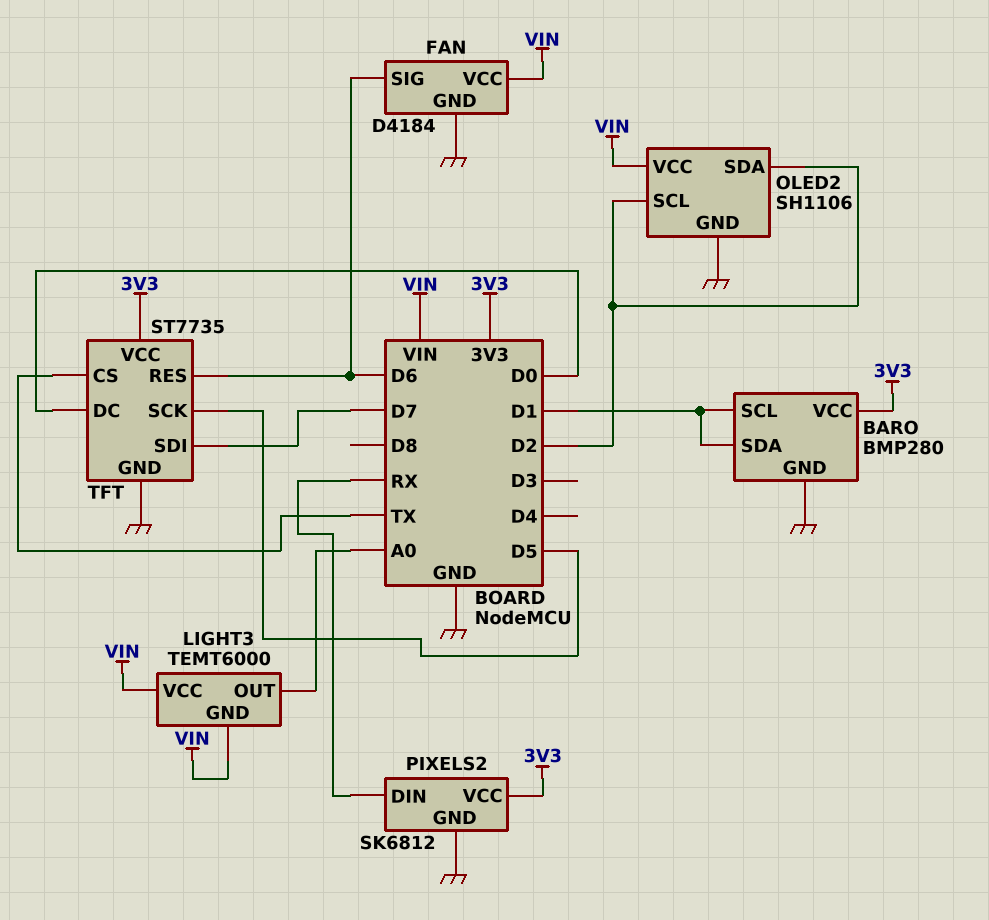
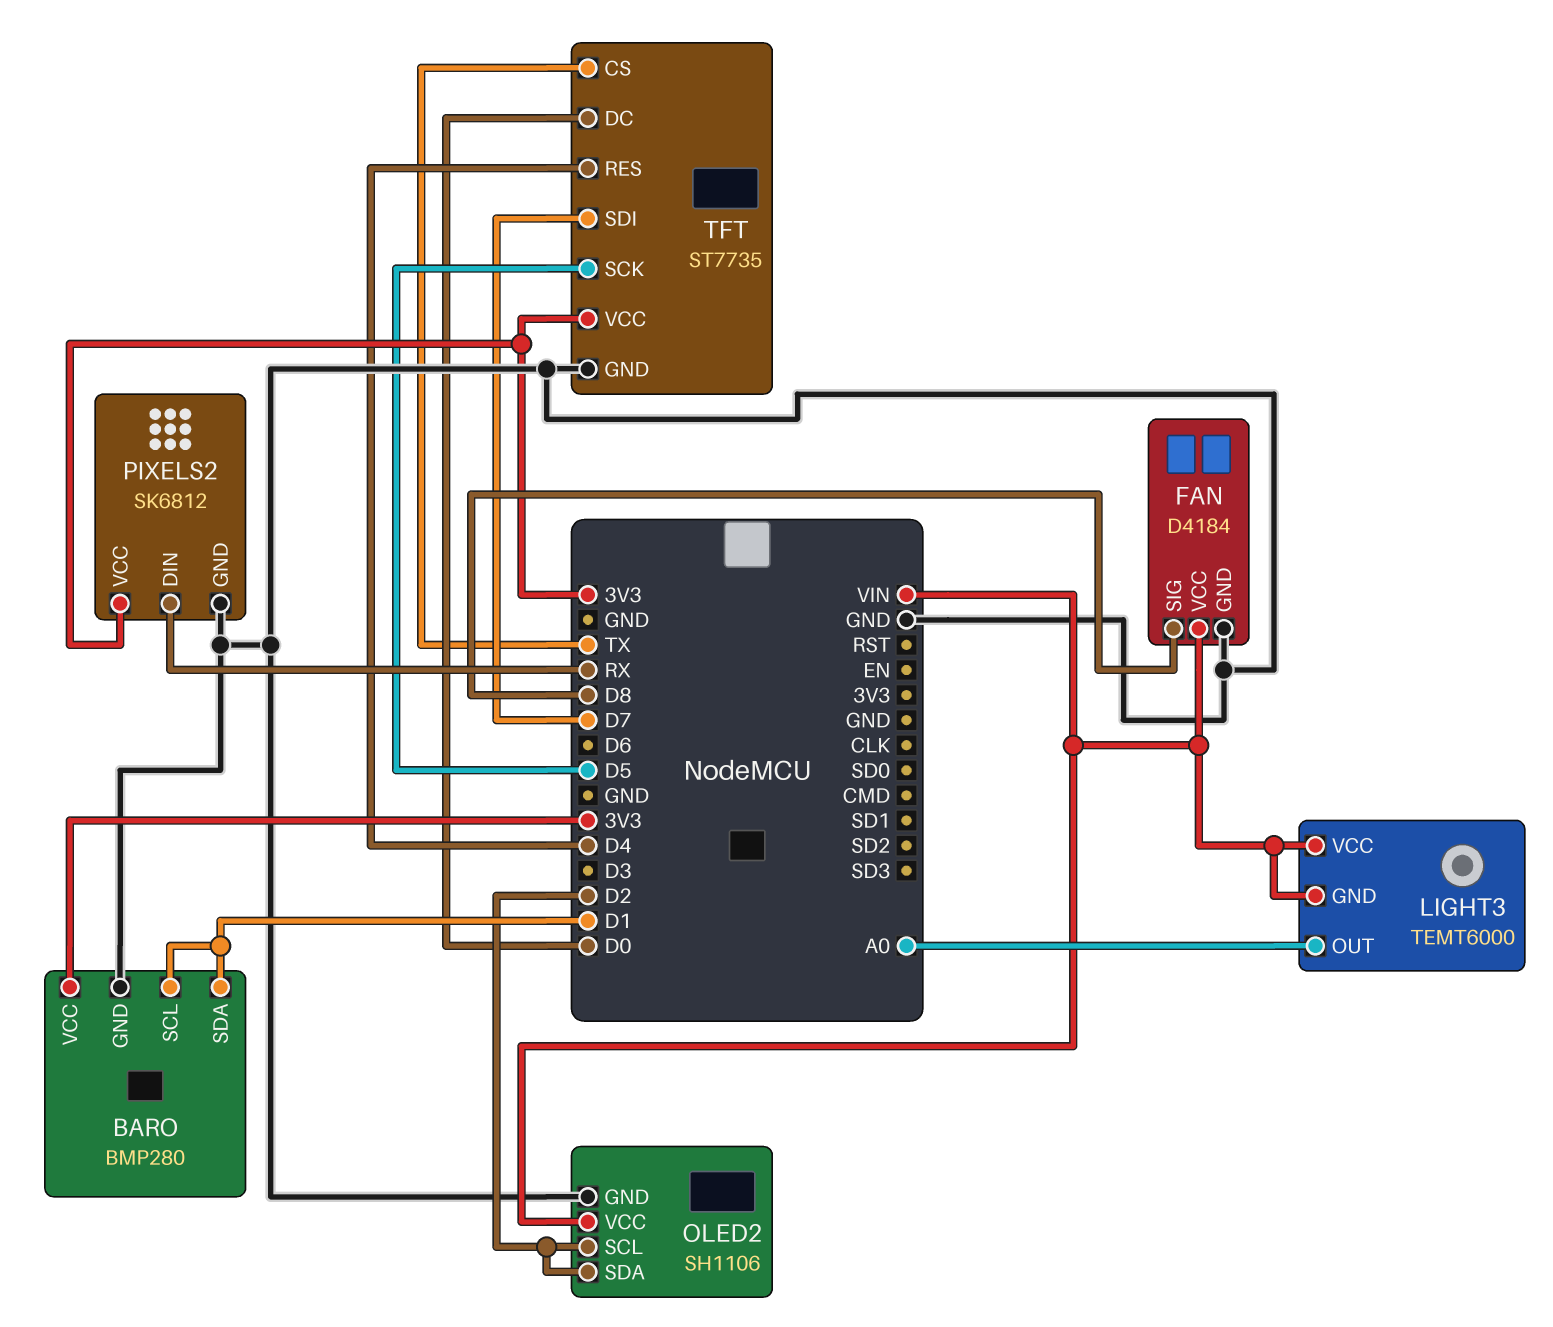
FAN pin SIG: D6 -> D8
TFT pin RES: D6 -> D4

